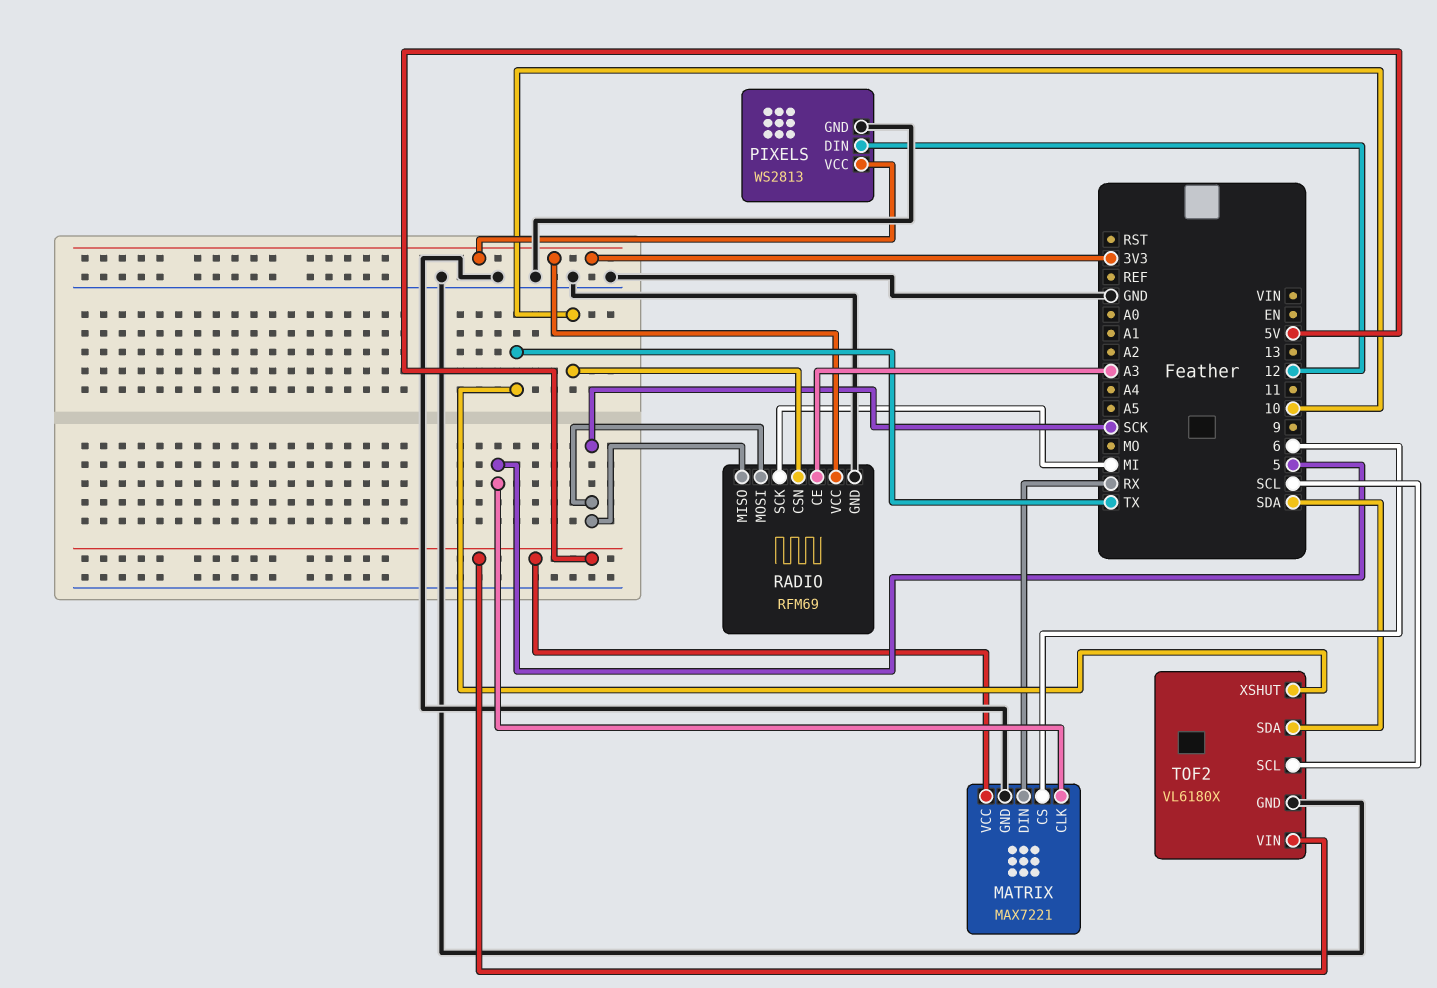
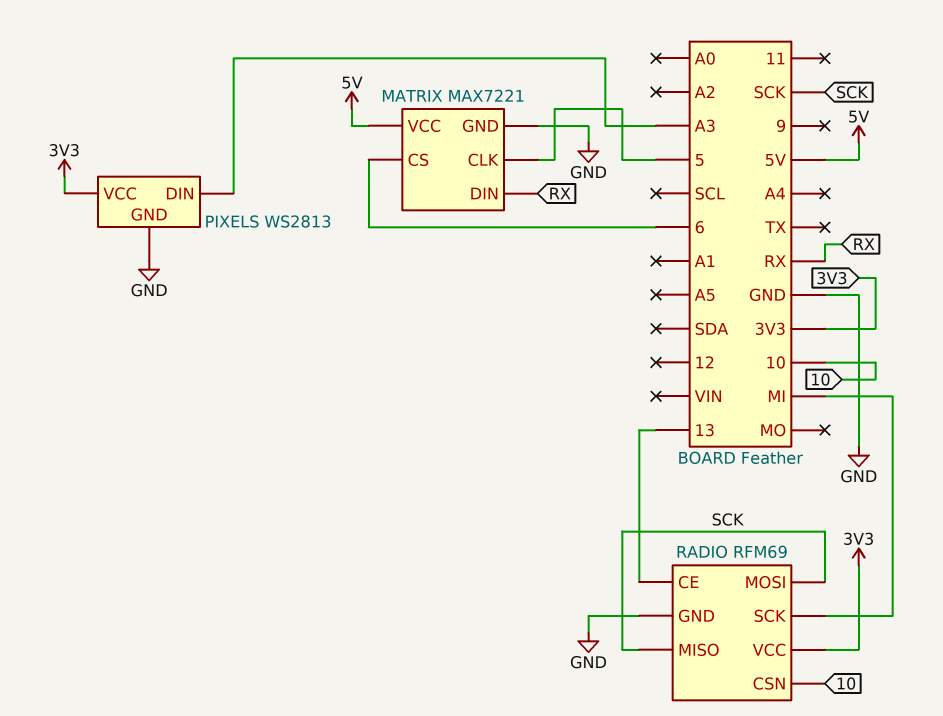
PIXELS pin DIN: 12 -> A3
RADIO pin CE: A3 -> 13
TOF2: VL6180X -> none
TOF2 pin GND: GND -> none
TOF2 pin SCL: SCL -> none
TOF2 pin SDA: SDA -> none
TOF2 pin VIN: 5V -> none
TOF2 pin XSHUT: TX -> none

